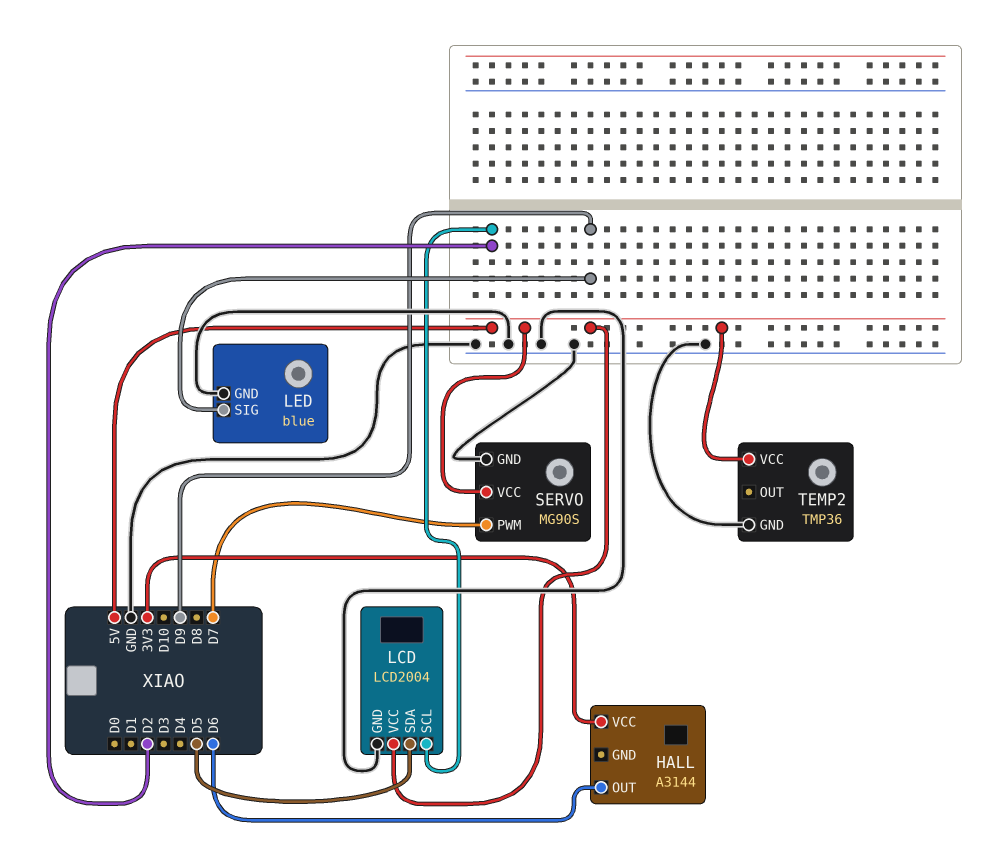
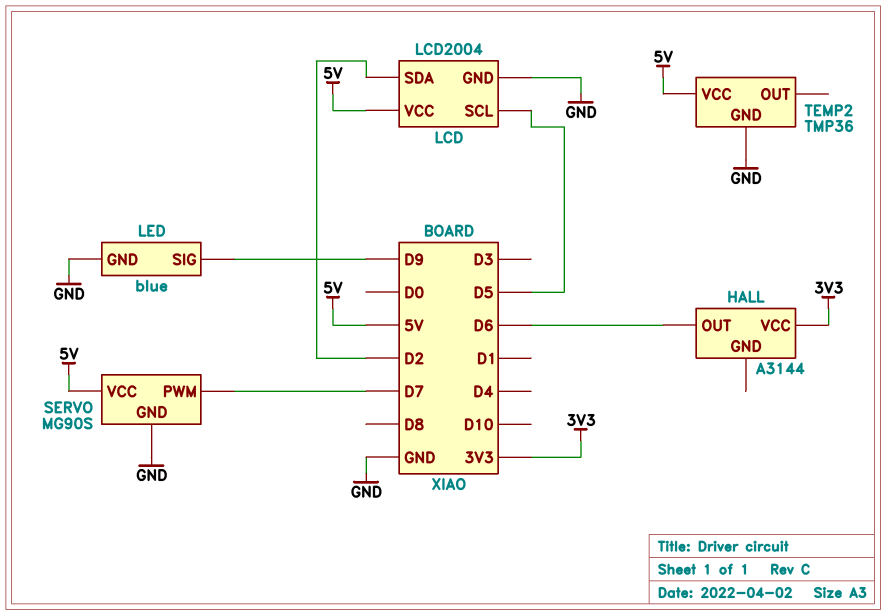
LCD pin SCL: D2 -> D5
LCD pin SDA: D5 -> D2

